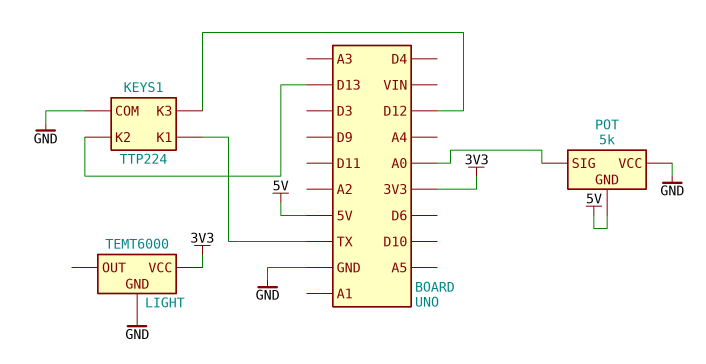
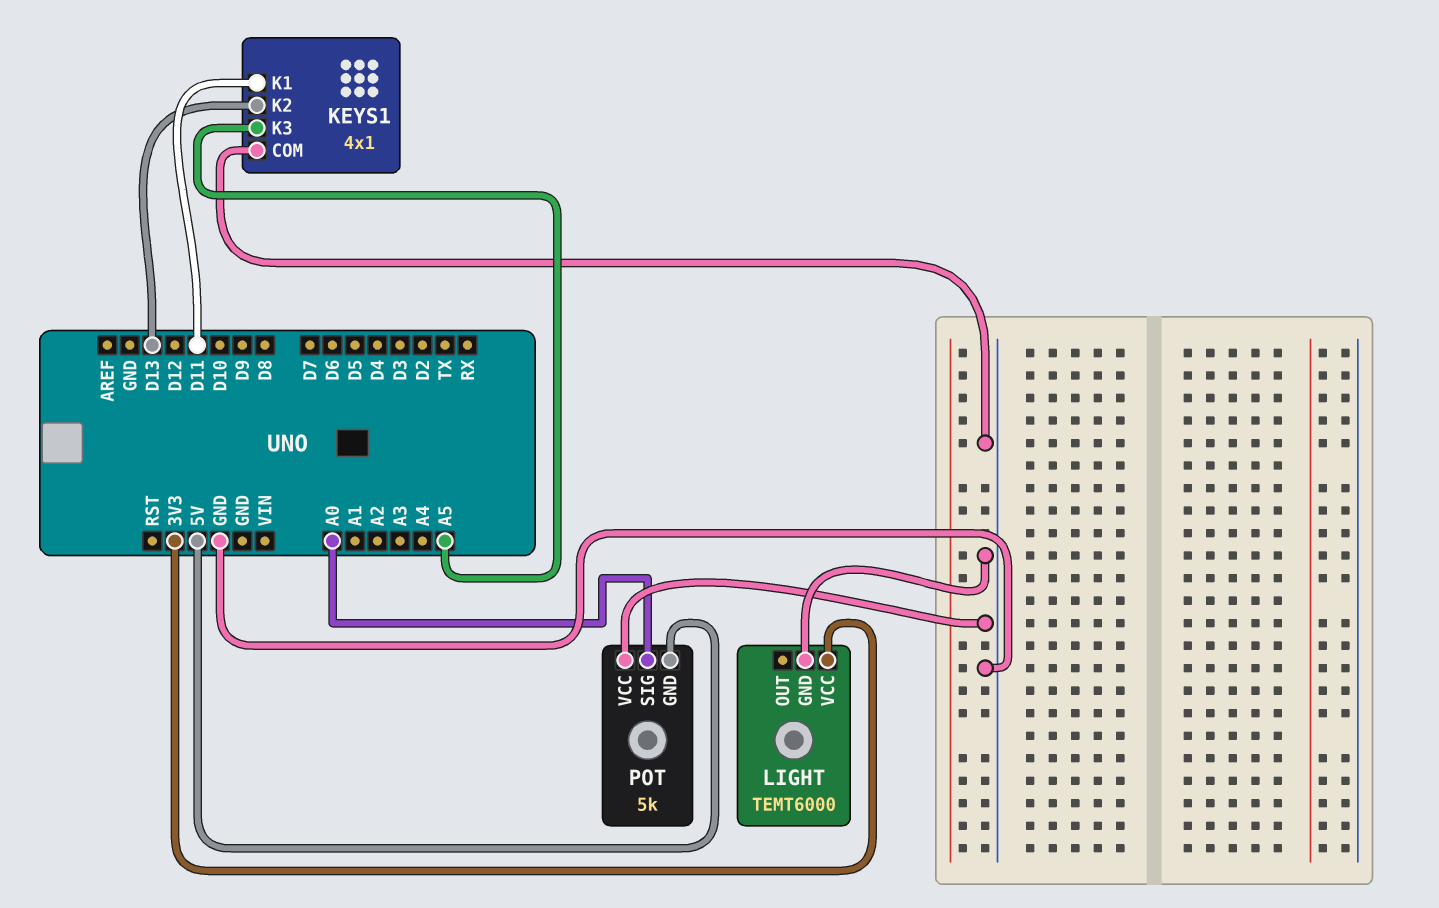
KEYS1: TTP224 -> 4x1
KEYS1 pin K1: TX -> D11
KEYS1 pin K3: D12 -> A5

